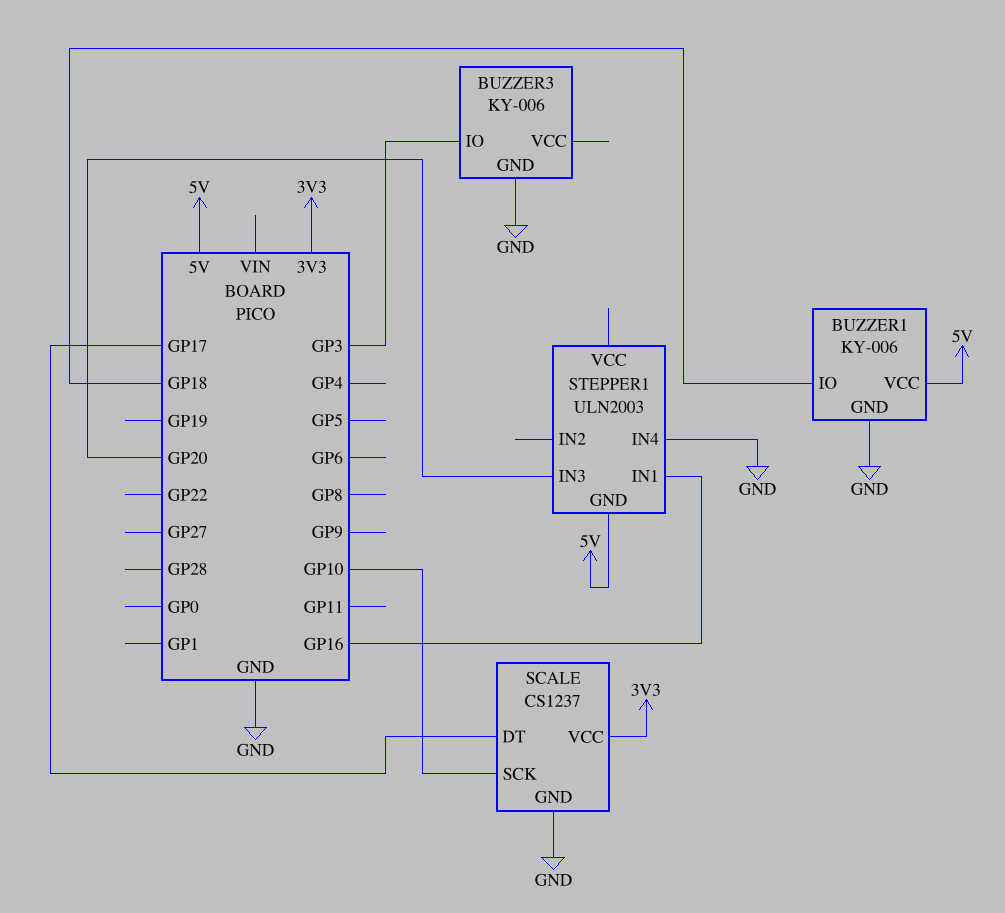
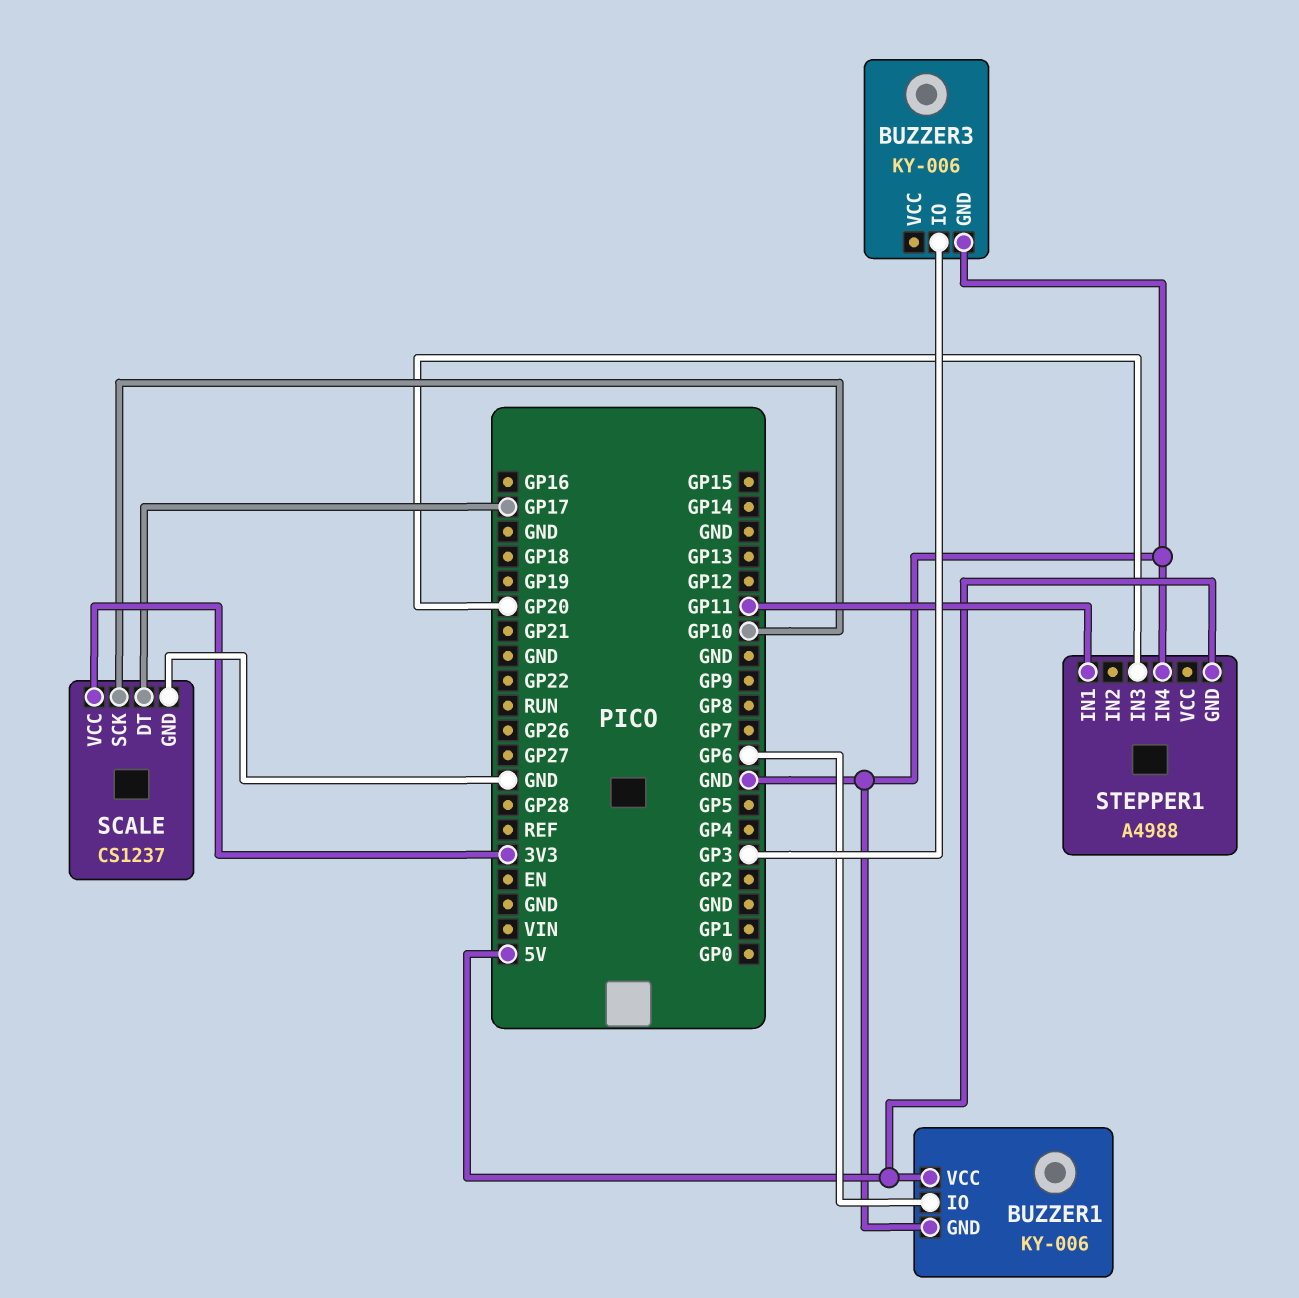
BUZZER1 pin IO: GP18 -> GP6
STEPPER1: ULN2003 -> A4988
STEPPER1 pin IN1: GP16 -> GP11

